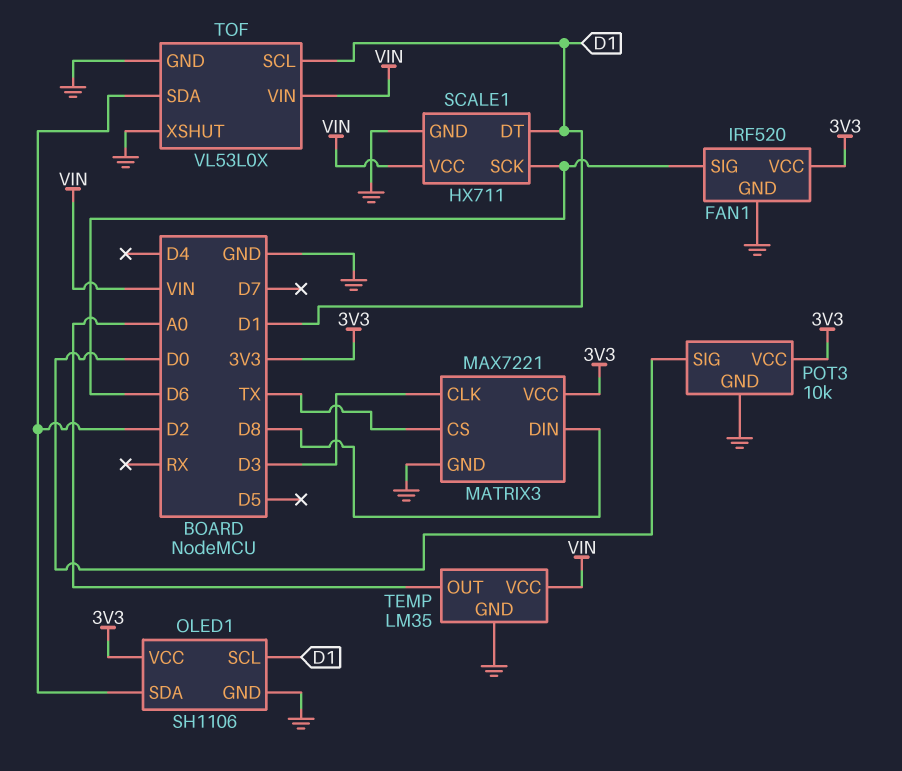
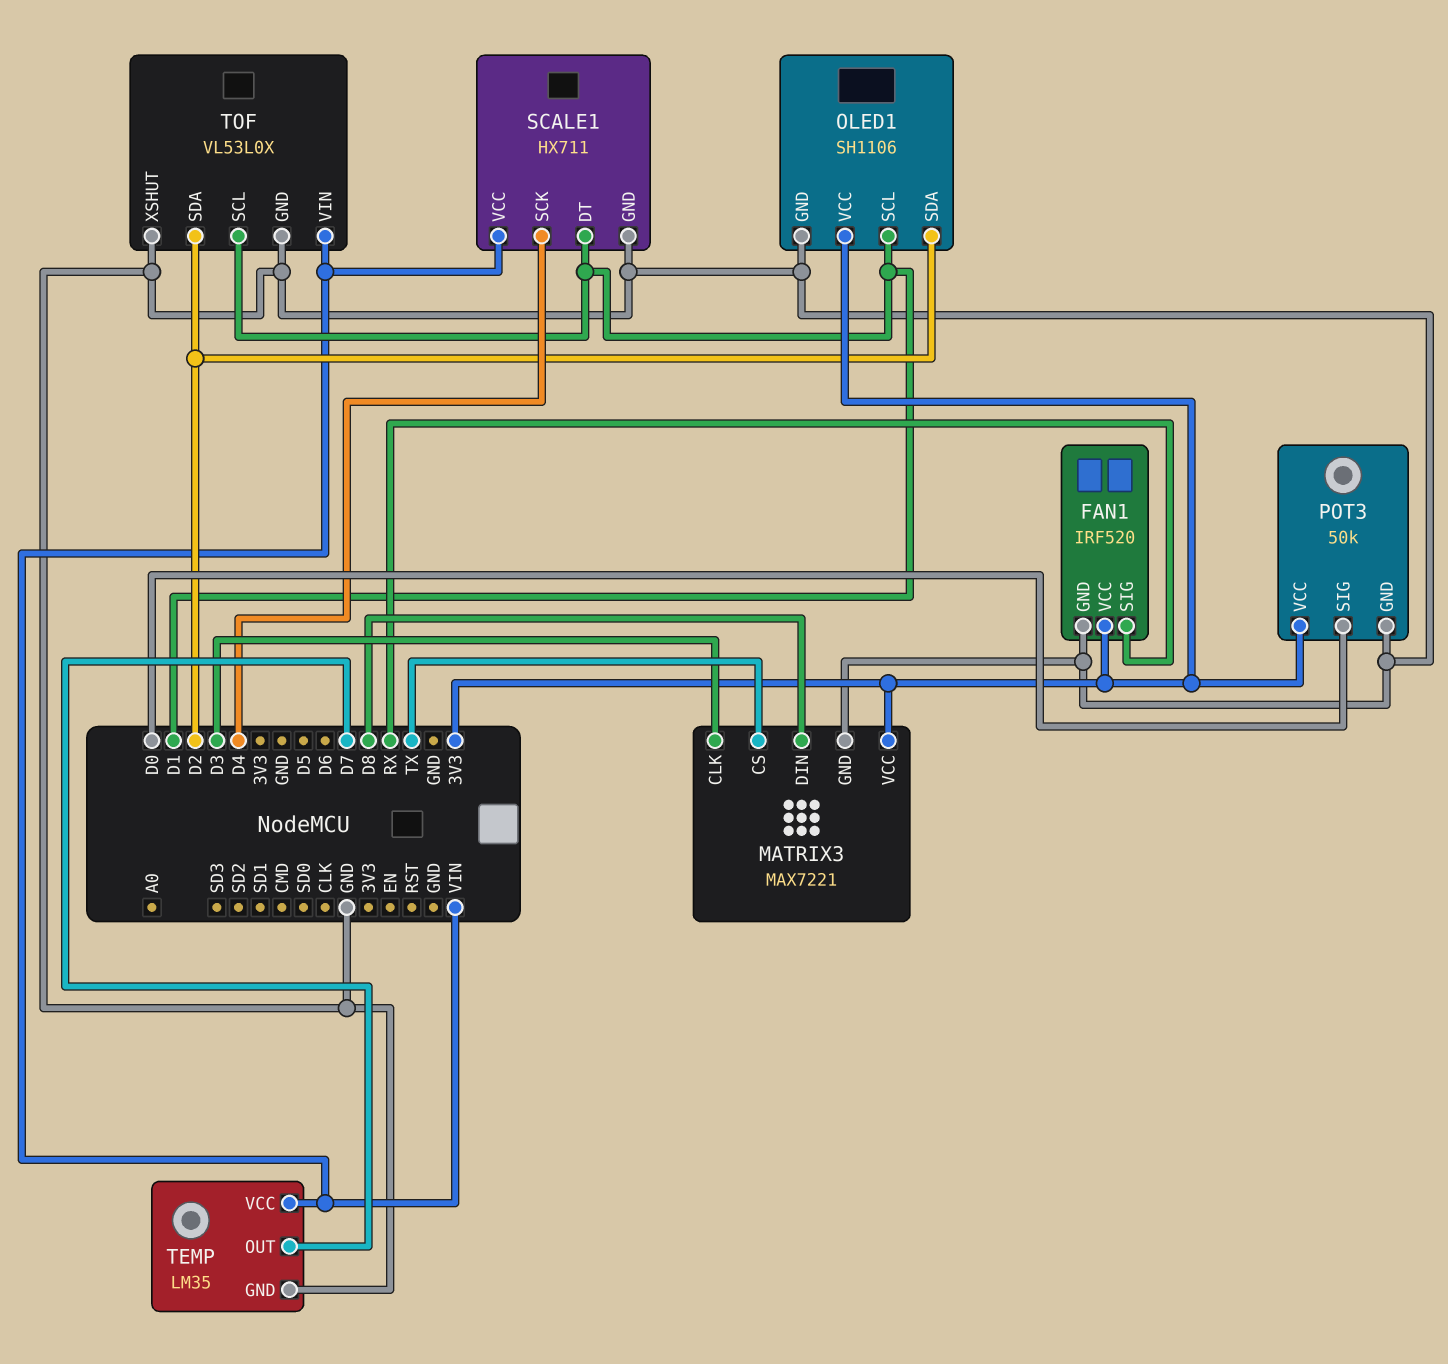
FAN1 pin SIG: D6 -> RX
POT3: 10k -> 50k
SCALE1 pin SCK: D6 -> D4
TEMP pin OUT: A0 -> D7

